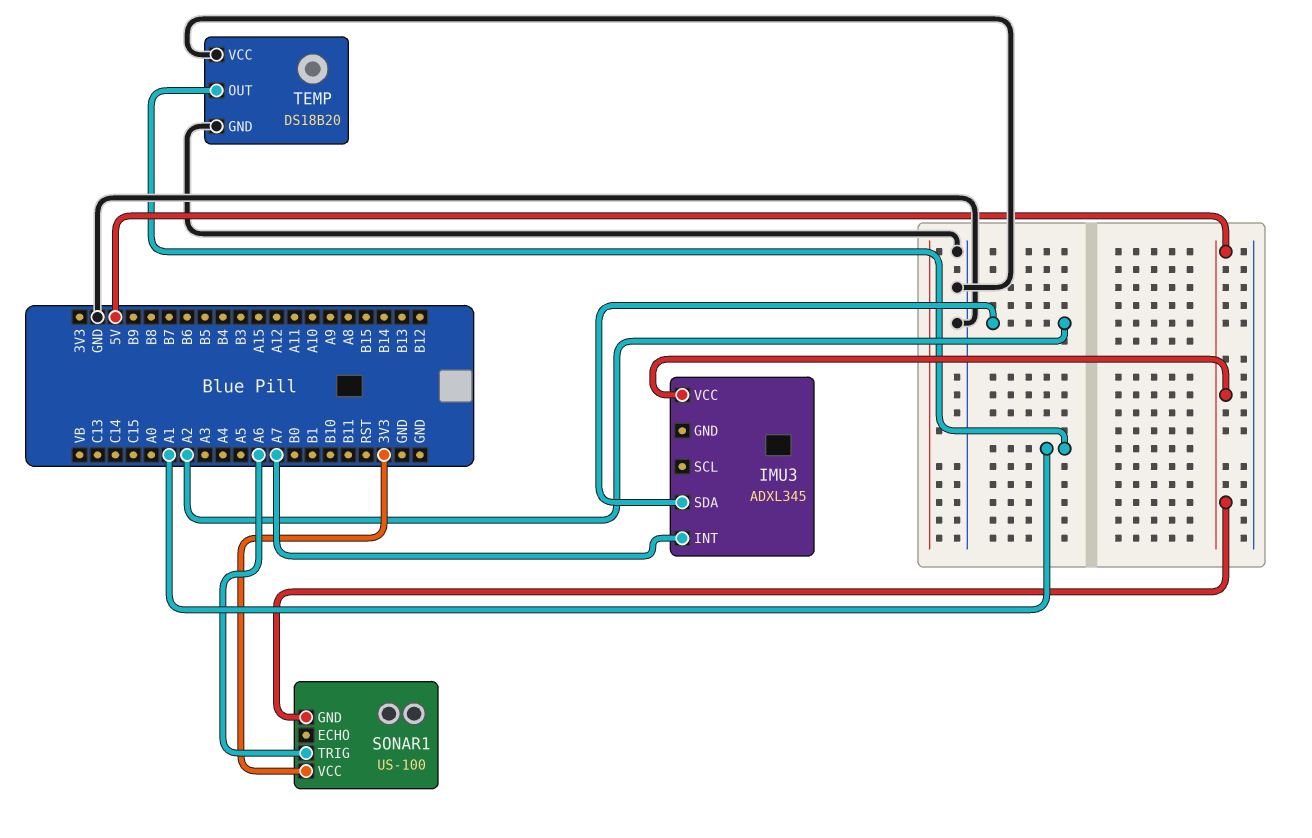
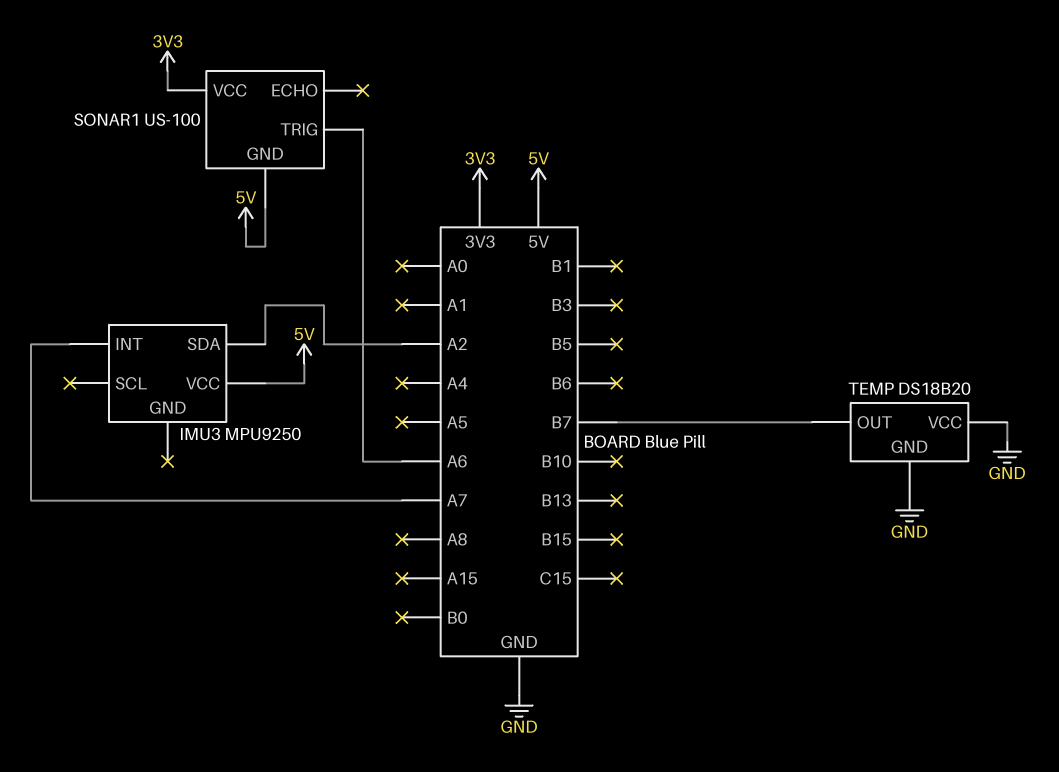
IMU3: ADXL345 -> MPU9250
TEMP pin OUT: A1 -> B7

